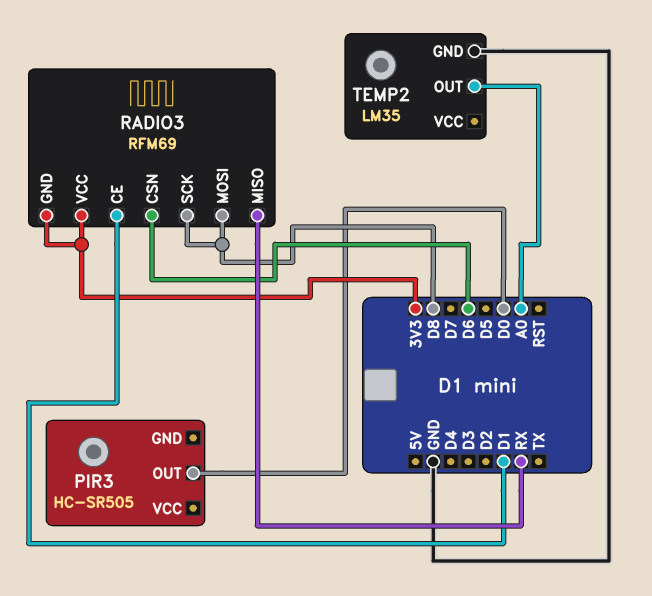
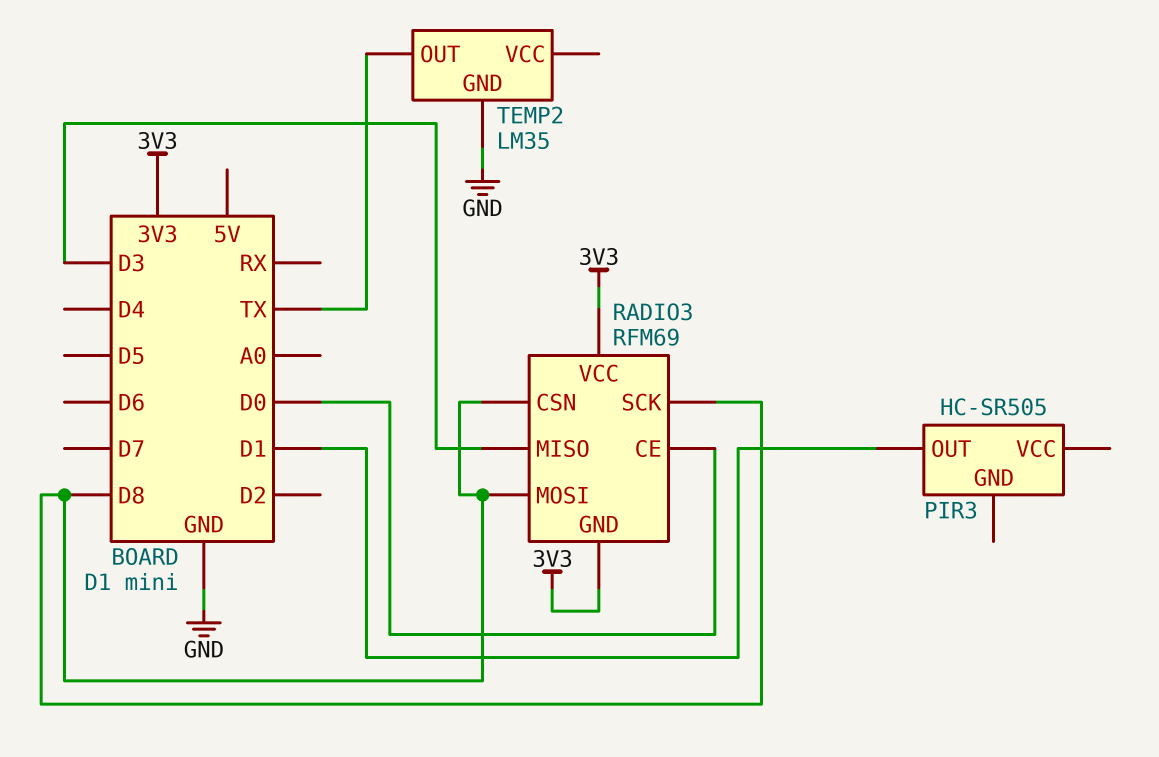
PIR3 pin OUT: D0 -> D1
RADIO3 pin CE: D1 -> D0
RADIO3 pin CSN: D6 -> D8
RADIO3 pin MISO: RX -> D3
TEMP2 pin OUT: A0 -> TX

